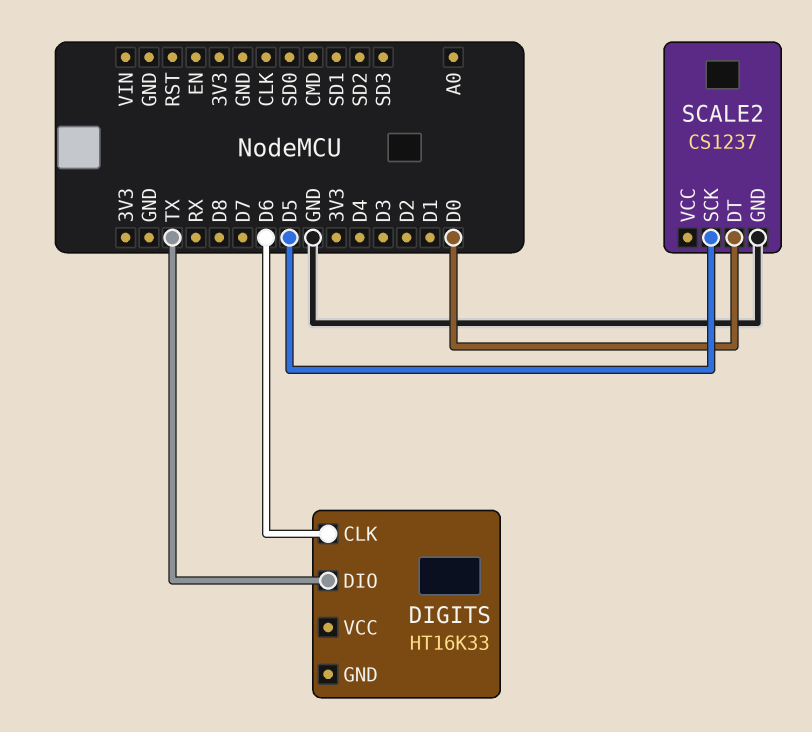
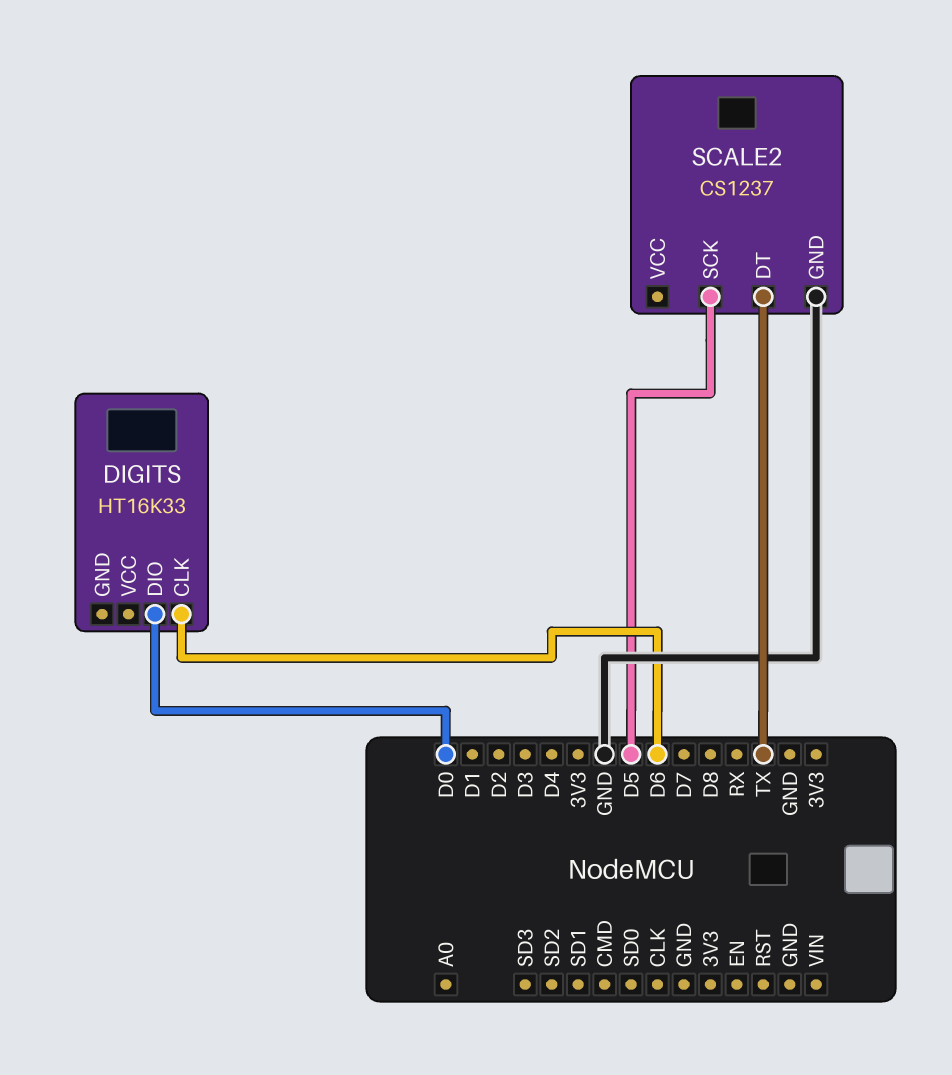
DIGITS pin DIO: TX -> D0
SCALE2 pin DT: D0 -> TX

